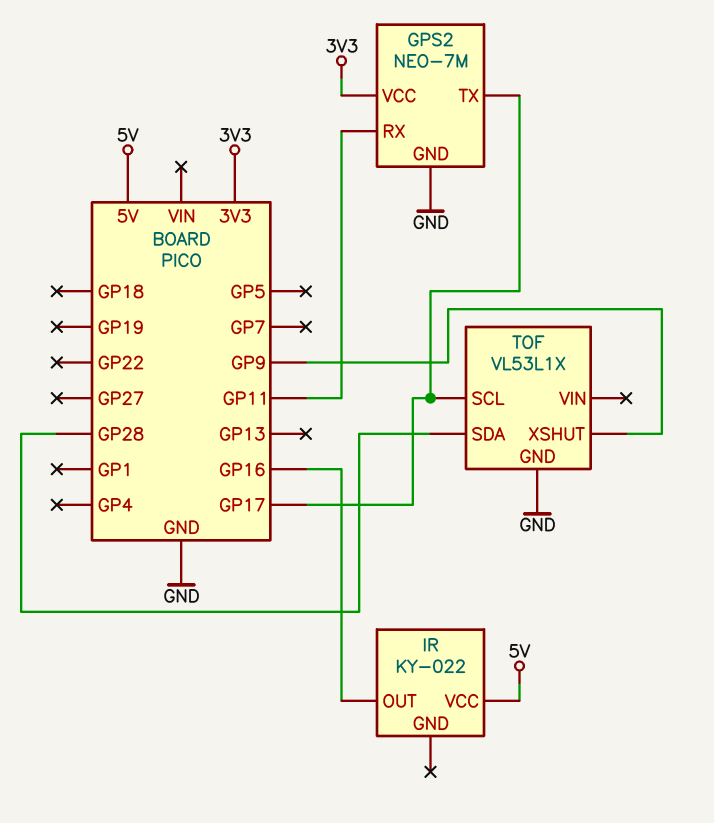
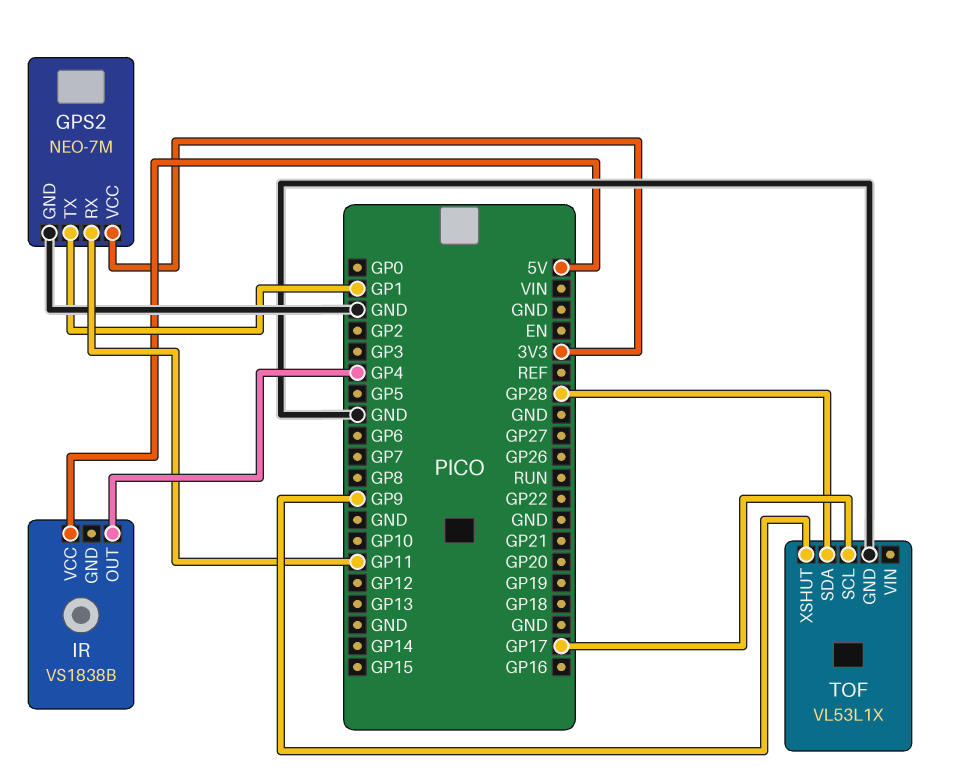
GPS2 pin TX: GP17 -> GP1
IR: KY-022 -> VS1838B
IR pin OUT: GP16 -> GP4

